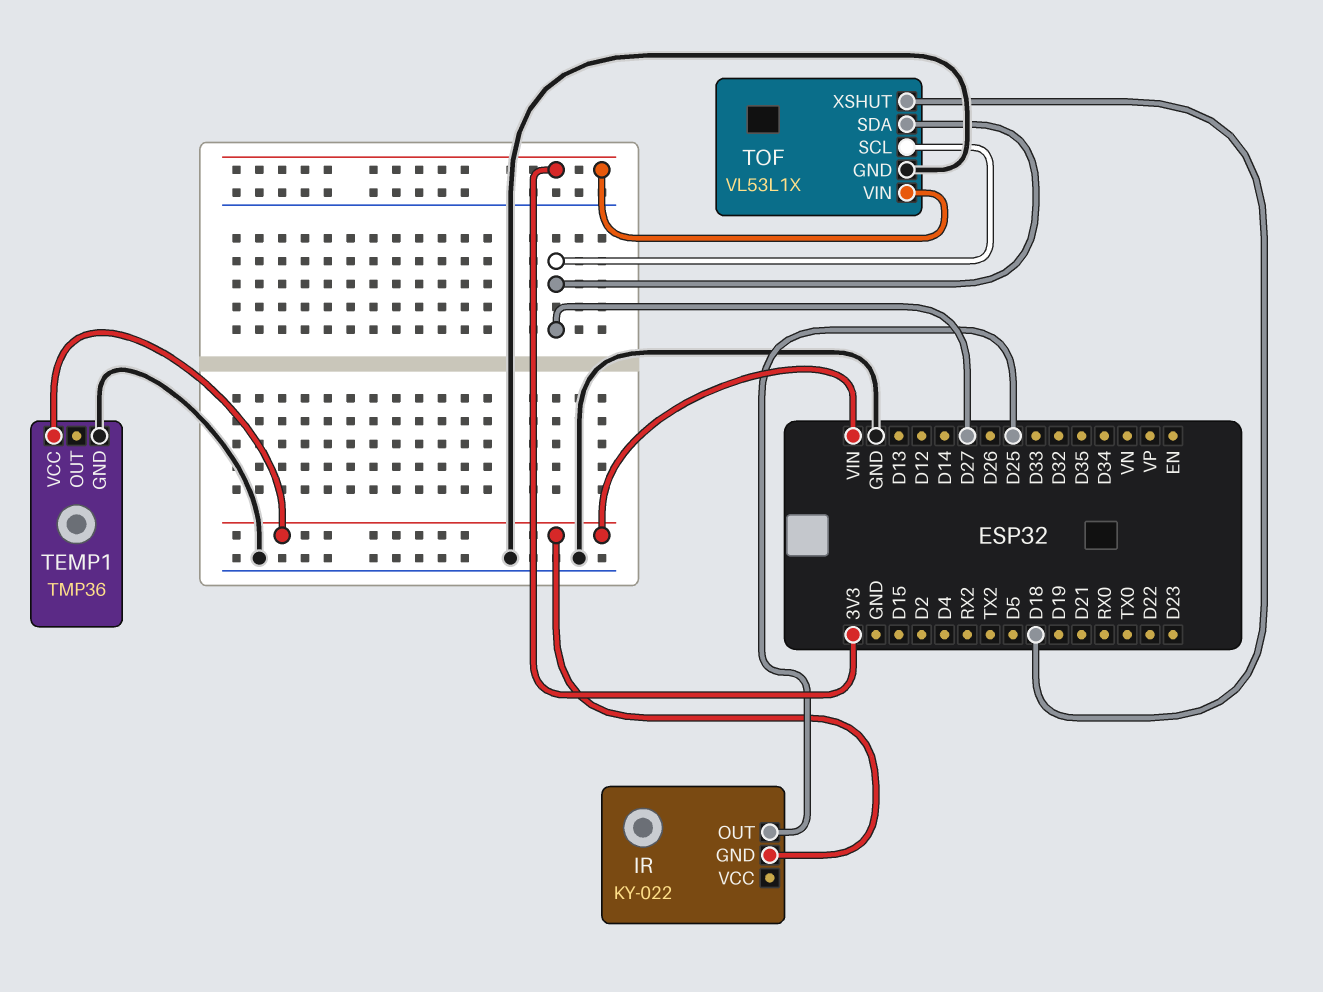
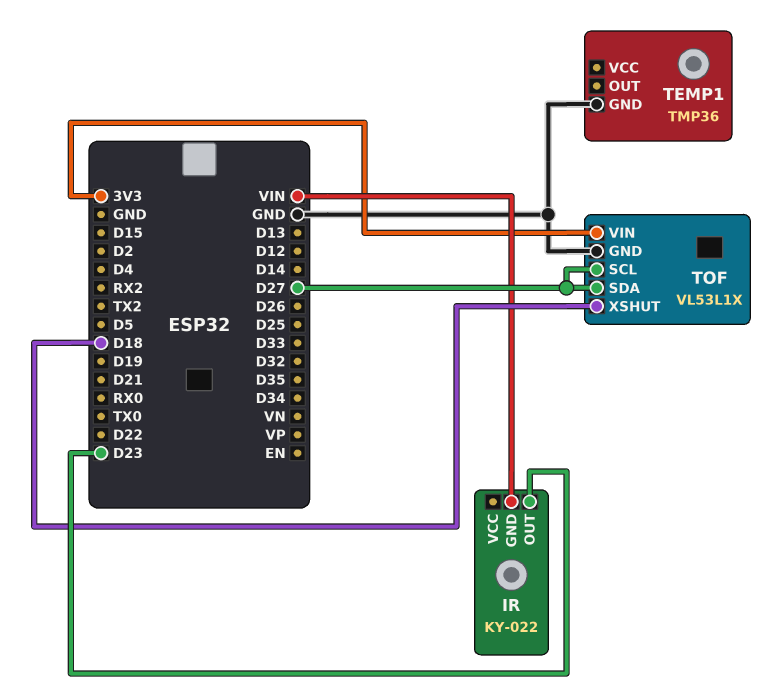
IR pin OUT: D25 -> D23
TEMP1 pin VCC: VIN -> none

